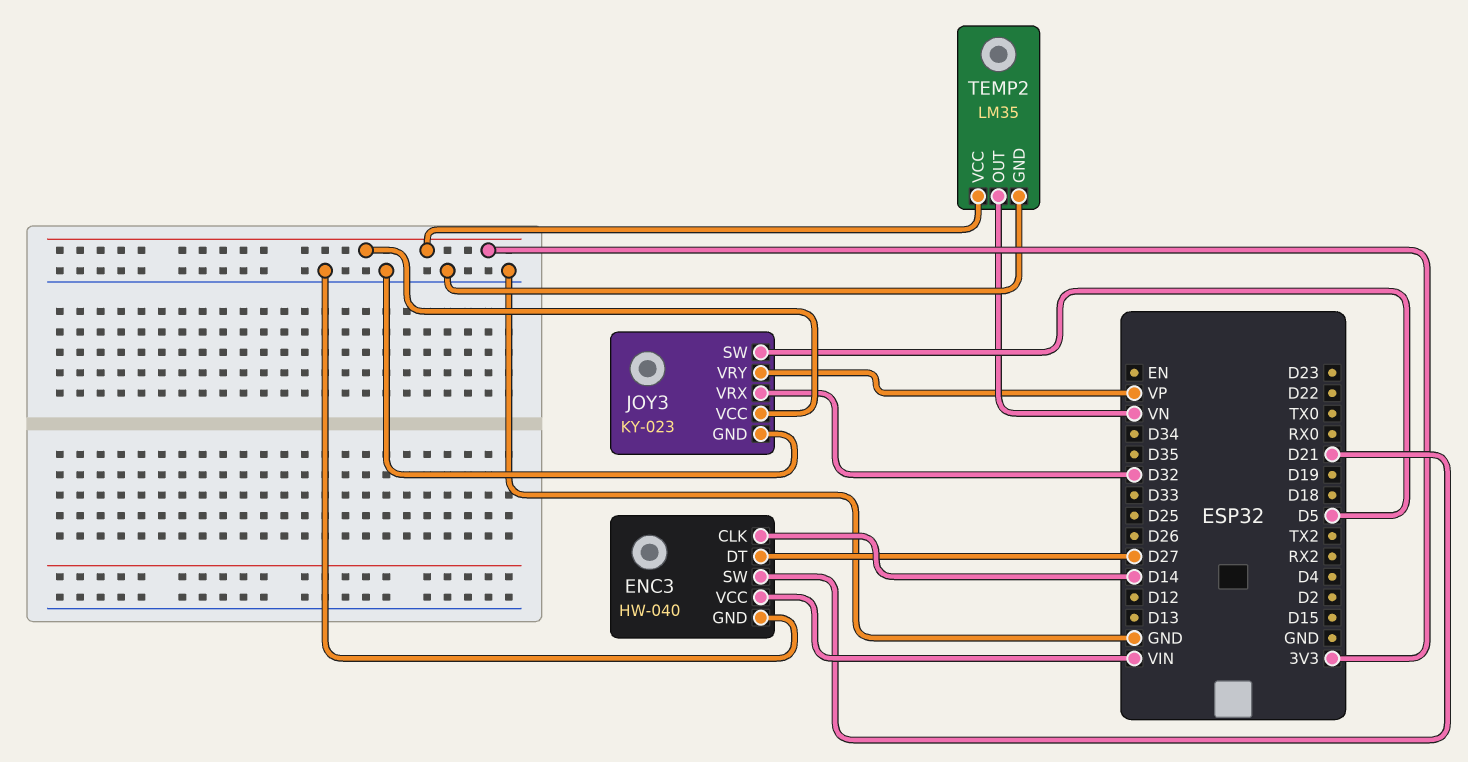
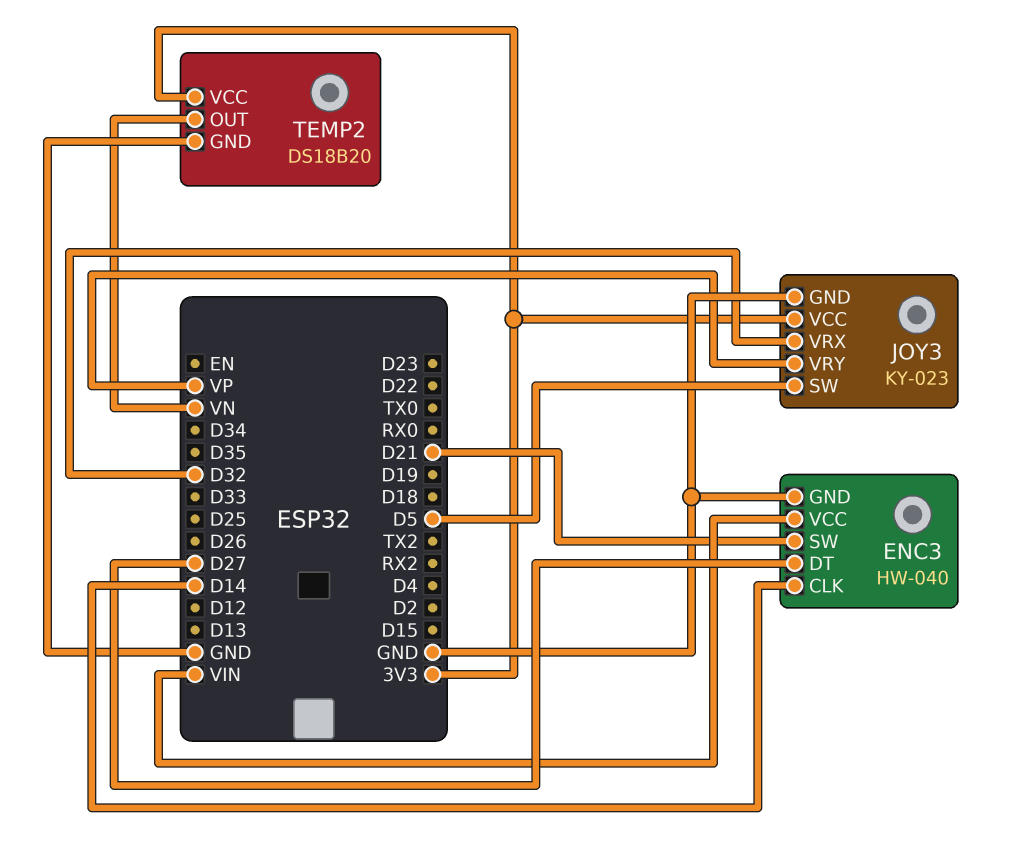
TEMP2: LM35 -> DS18B20

